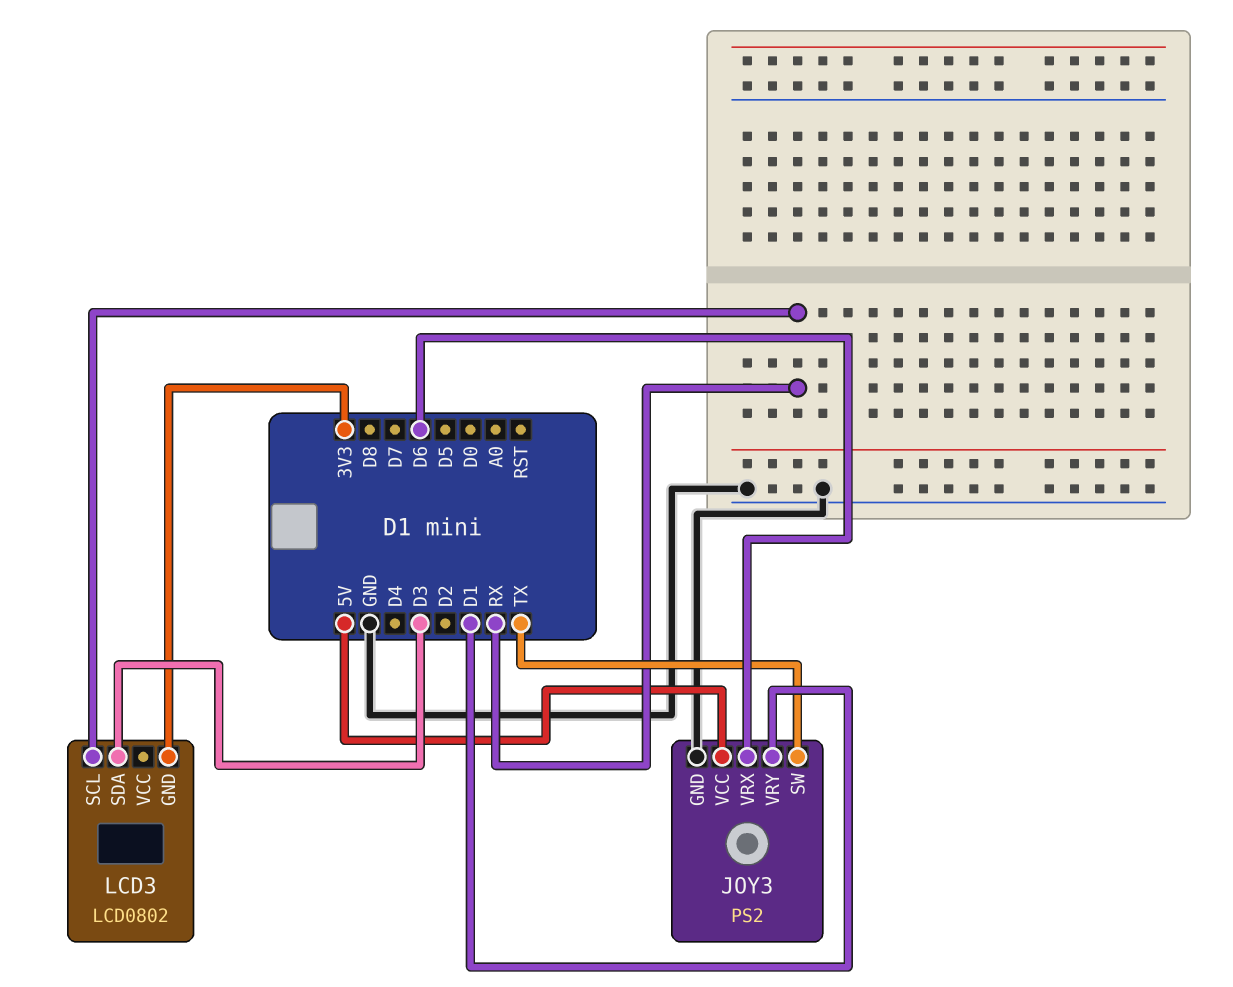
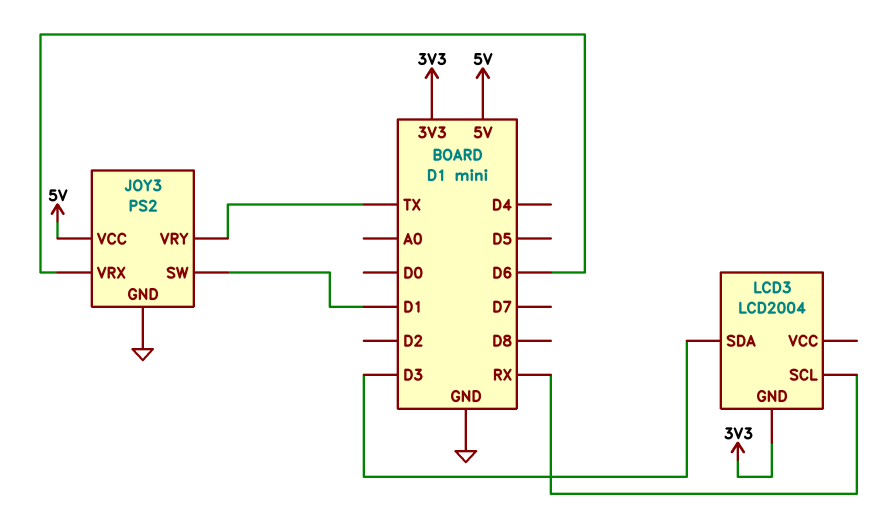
JOY3 pin SW: TX -> D1
JOY3 pin VRY: D1 -> TX
LCD3: LCD0802 -> LCD2004

